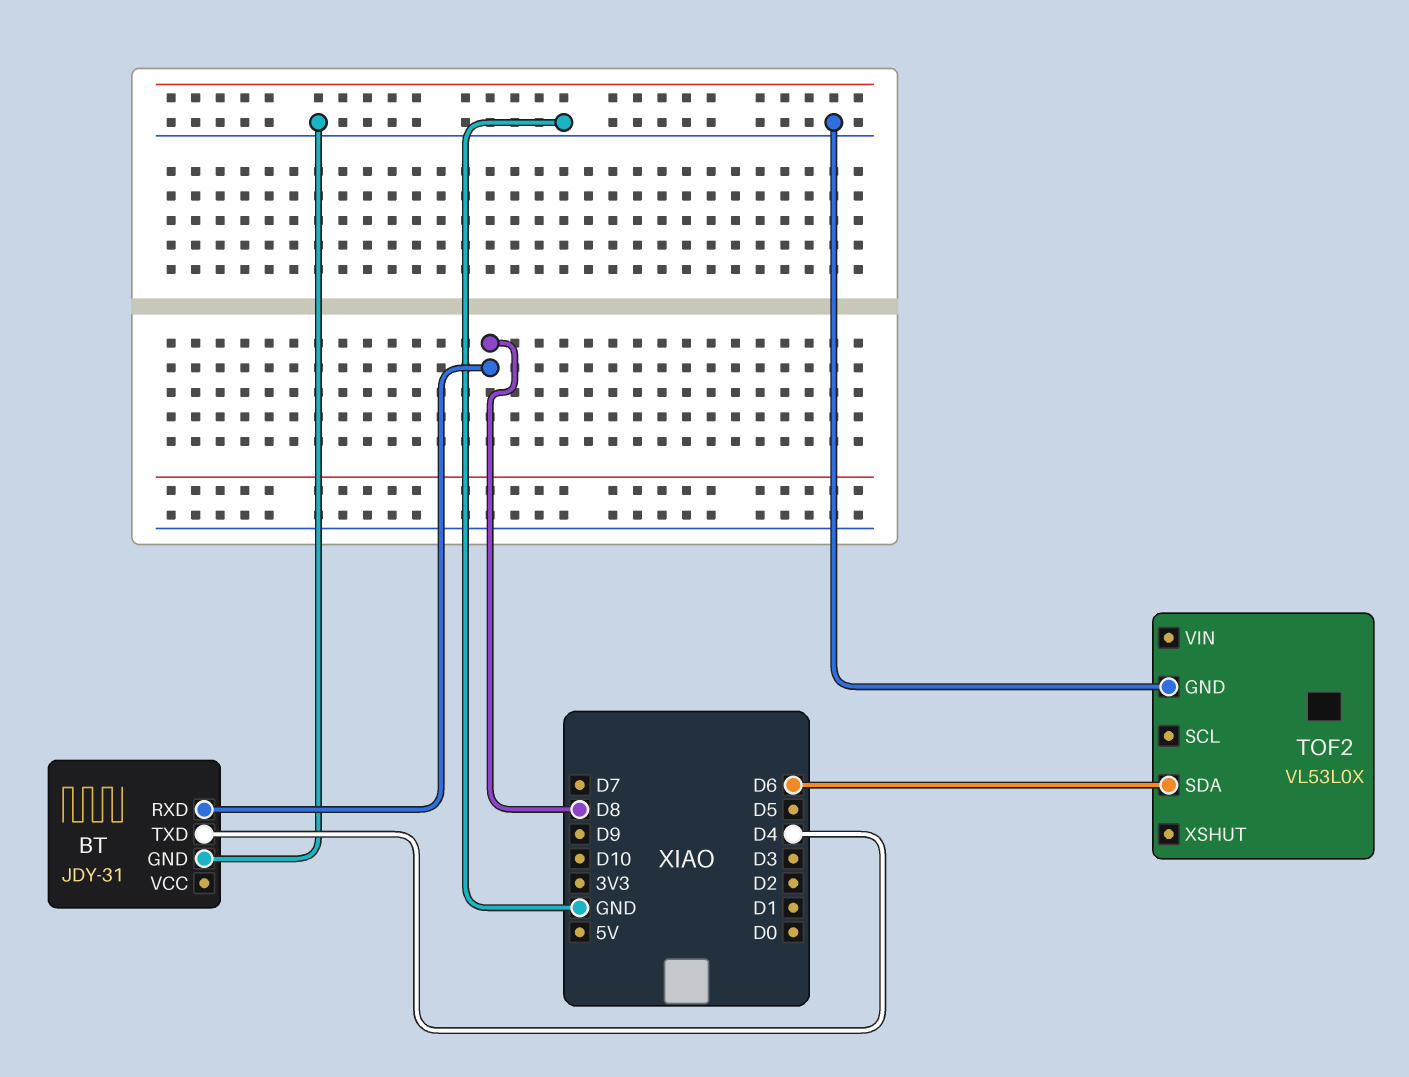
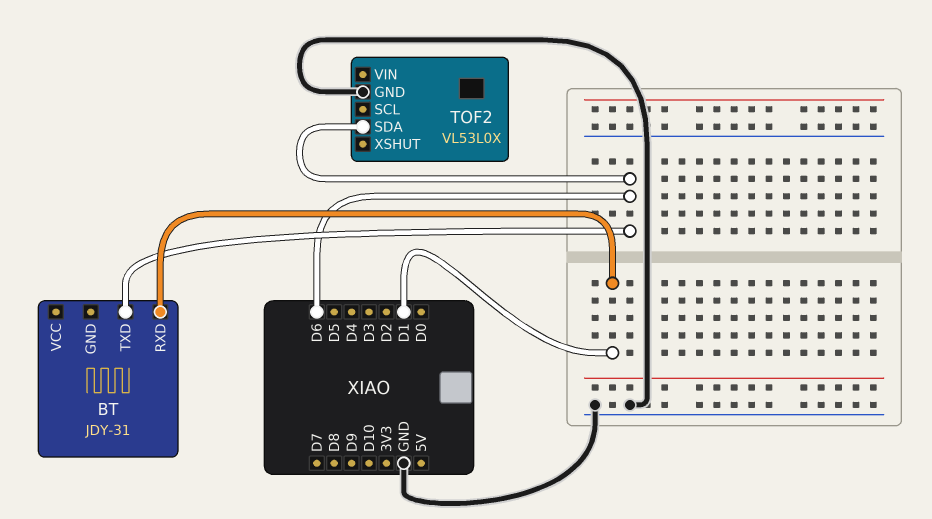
BT pin GND: GND -> none
BT pin RXD: D8 -> D1
BT pin TXD: D4 -> D6

